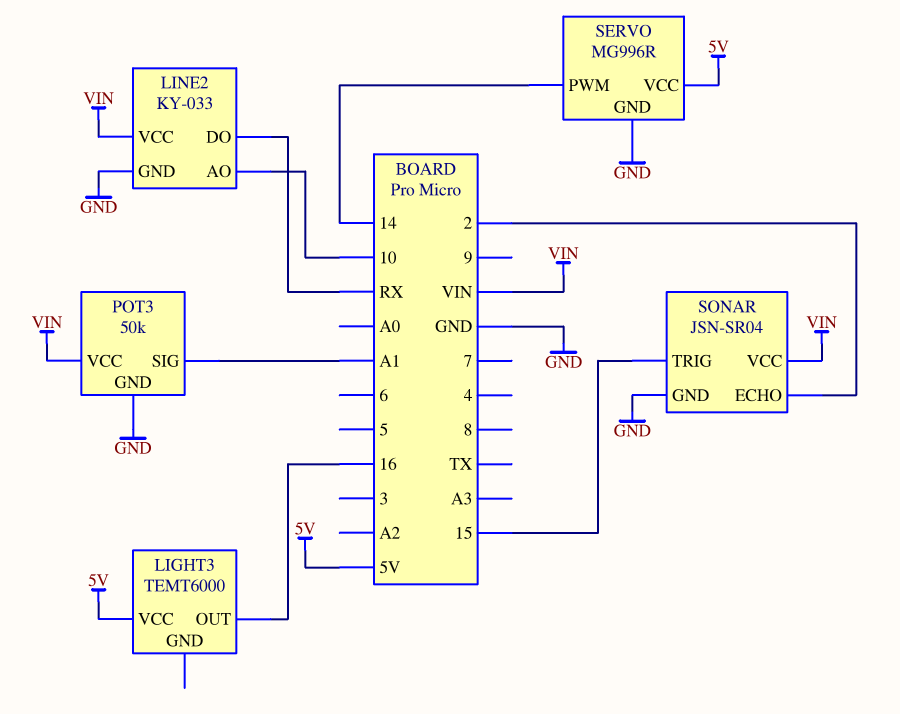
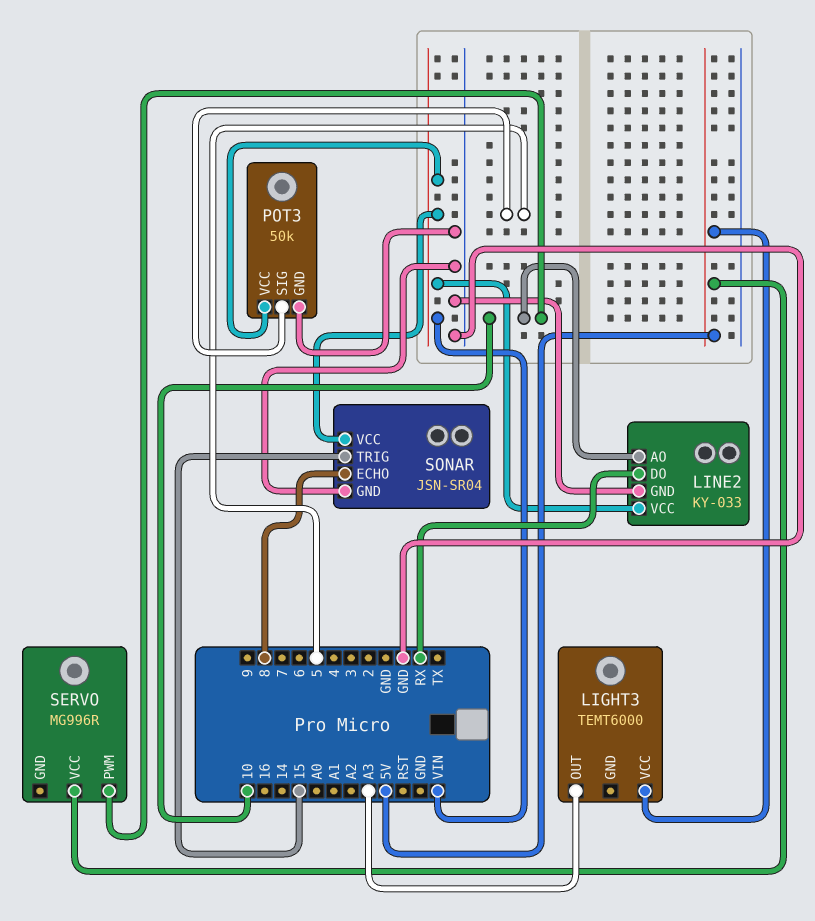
LIGHT3 pin OUT: 16 -> A3
POT3 pin SIG: A1 -> 5
SERVO pin GND: GND -> none
SERVO pin PWM: 14 -> 10
SONAR pin ECHO: 2 -> 8

